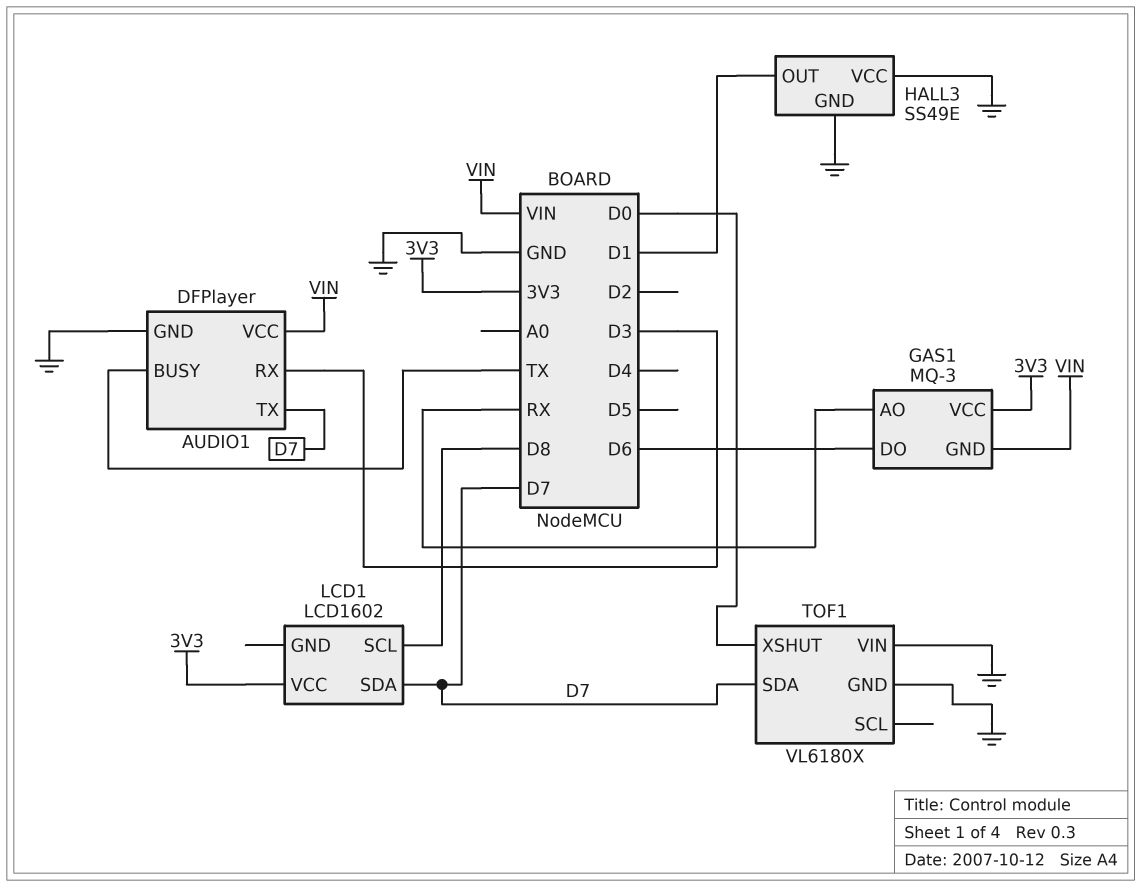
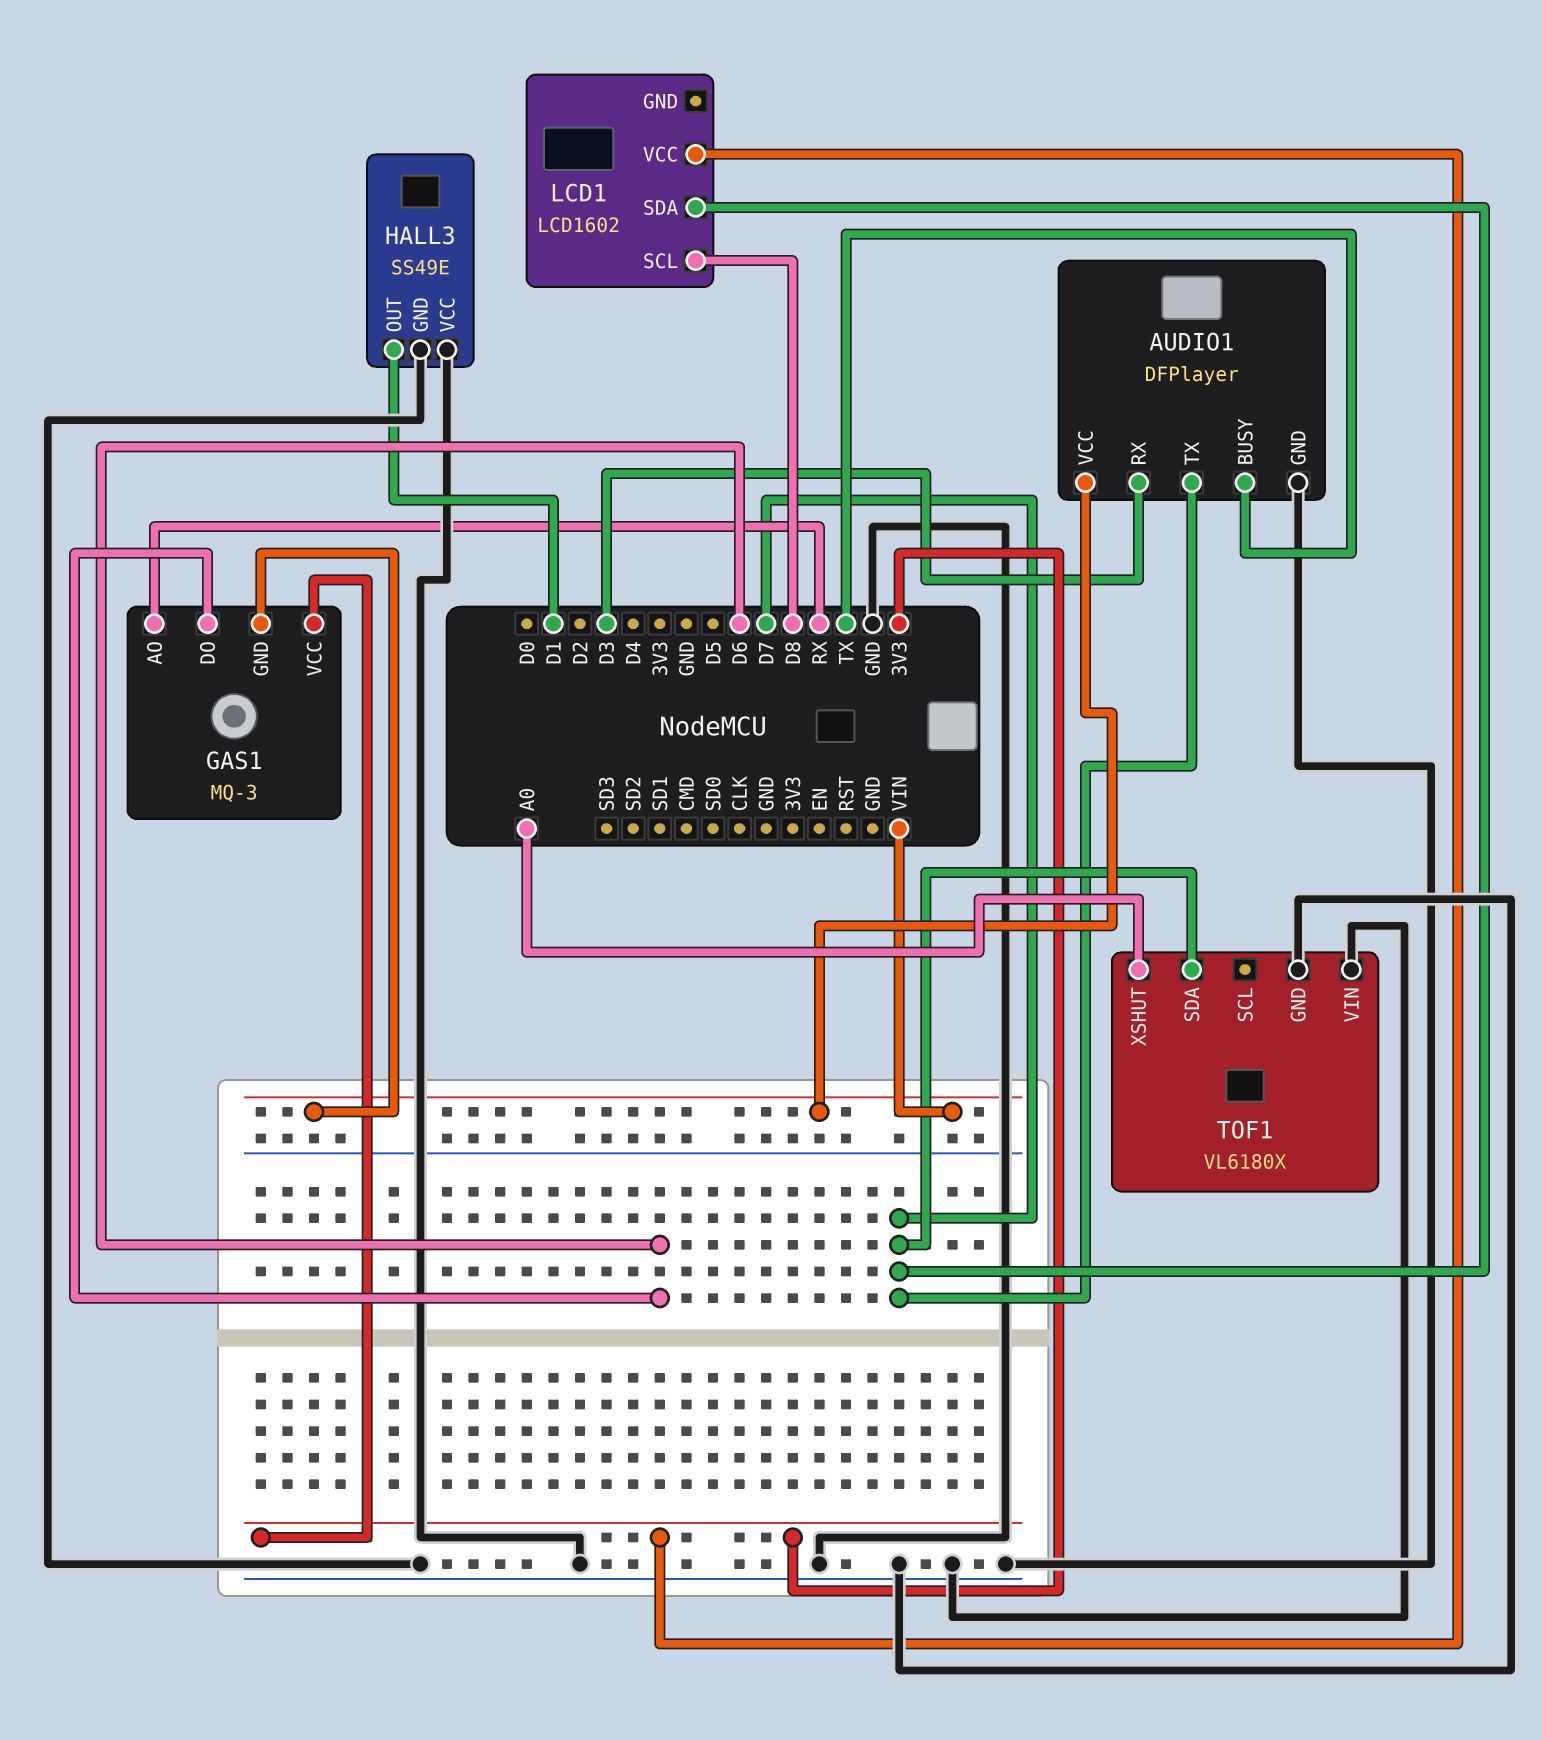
TOF1 pin XSHUT: D0 -> A0

